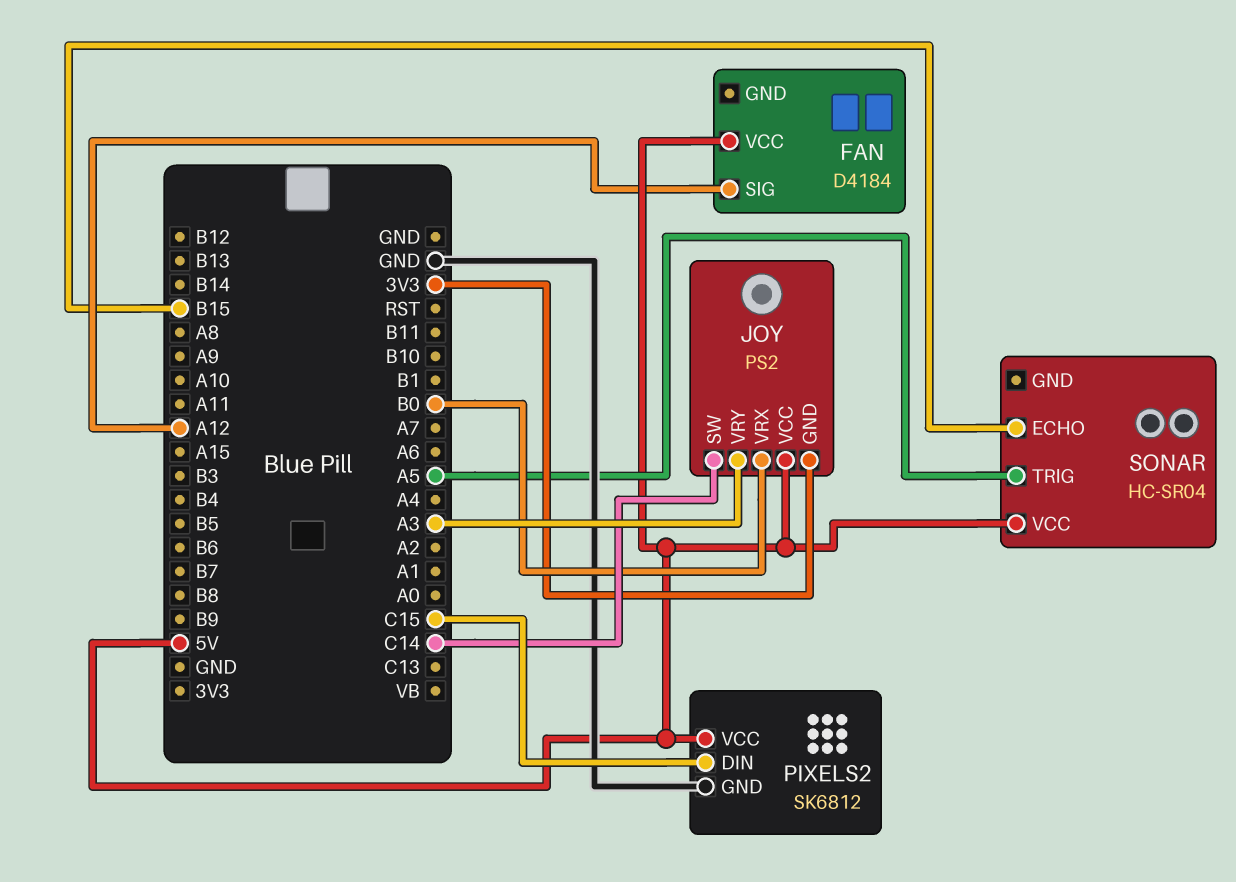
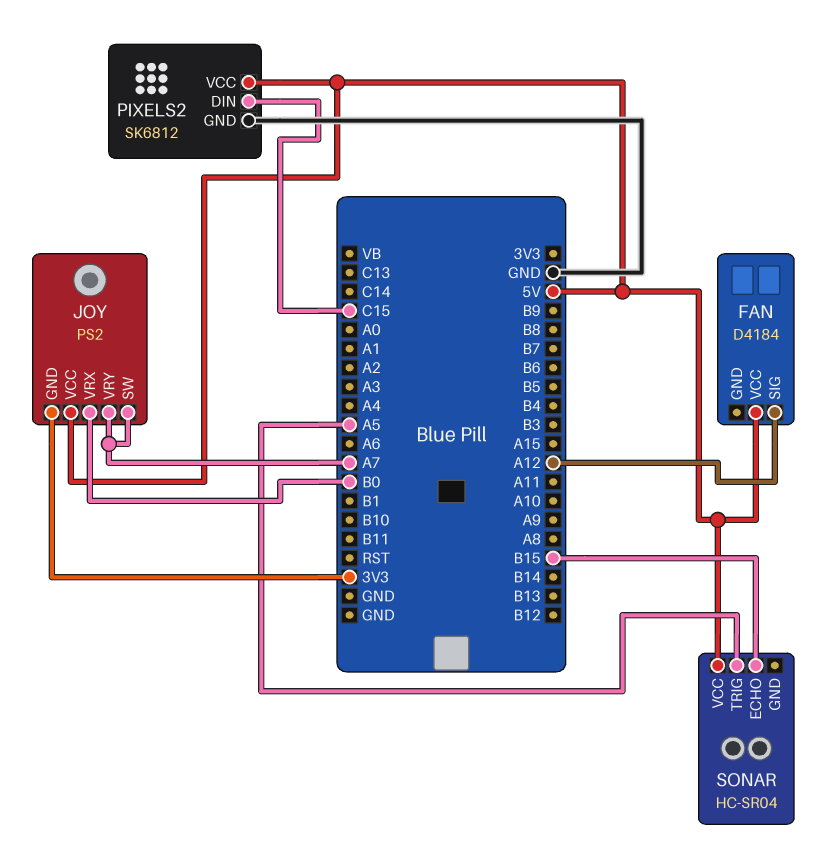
JOY pin SW: C14 -> A7
JOY pin VRY: A3 -> A7

